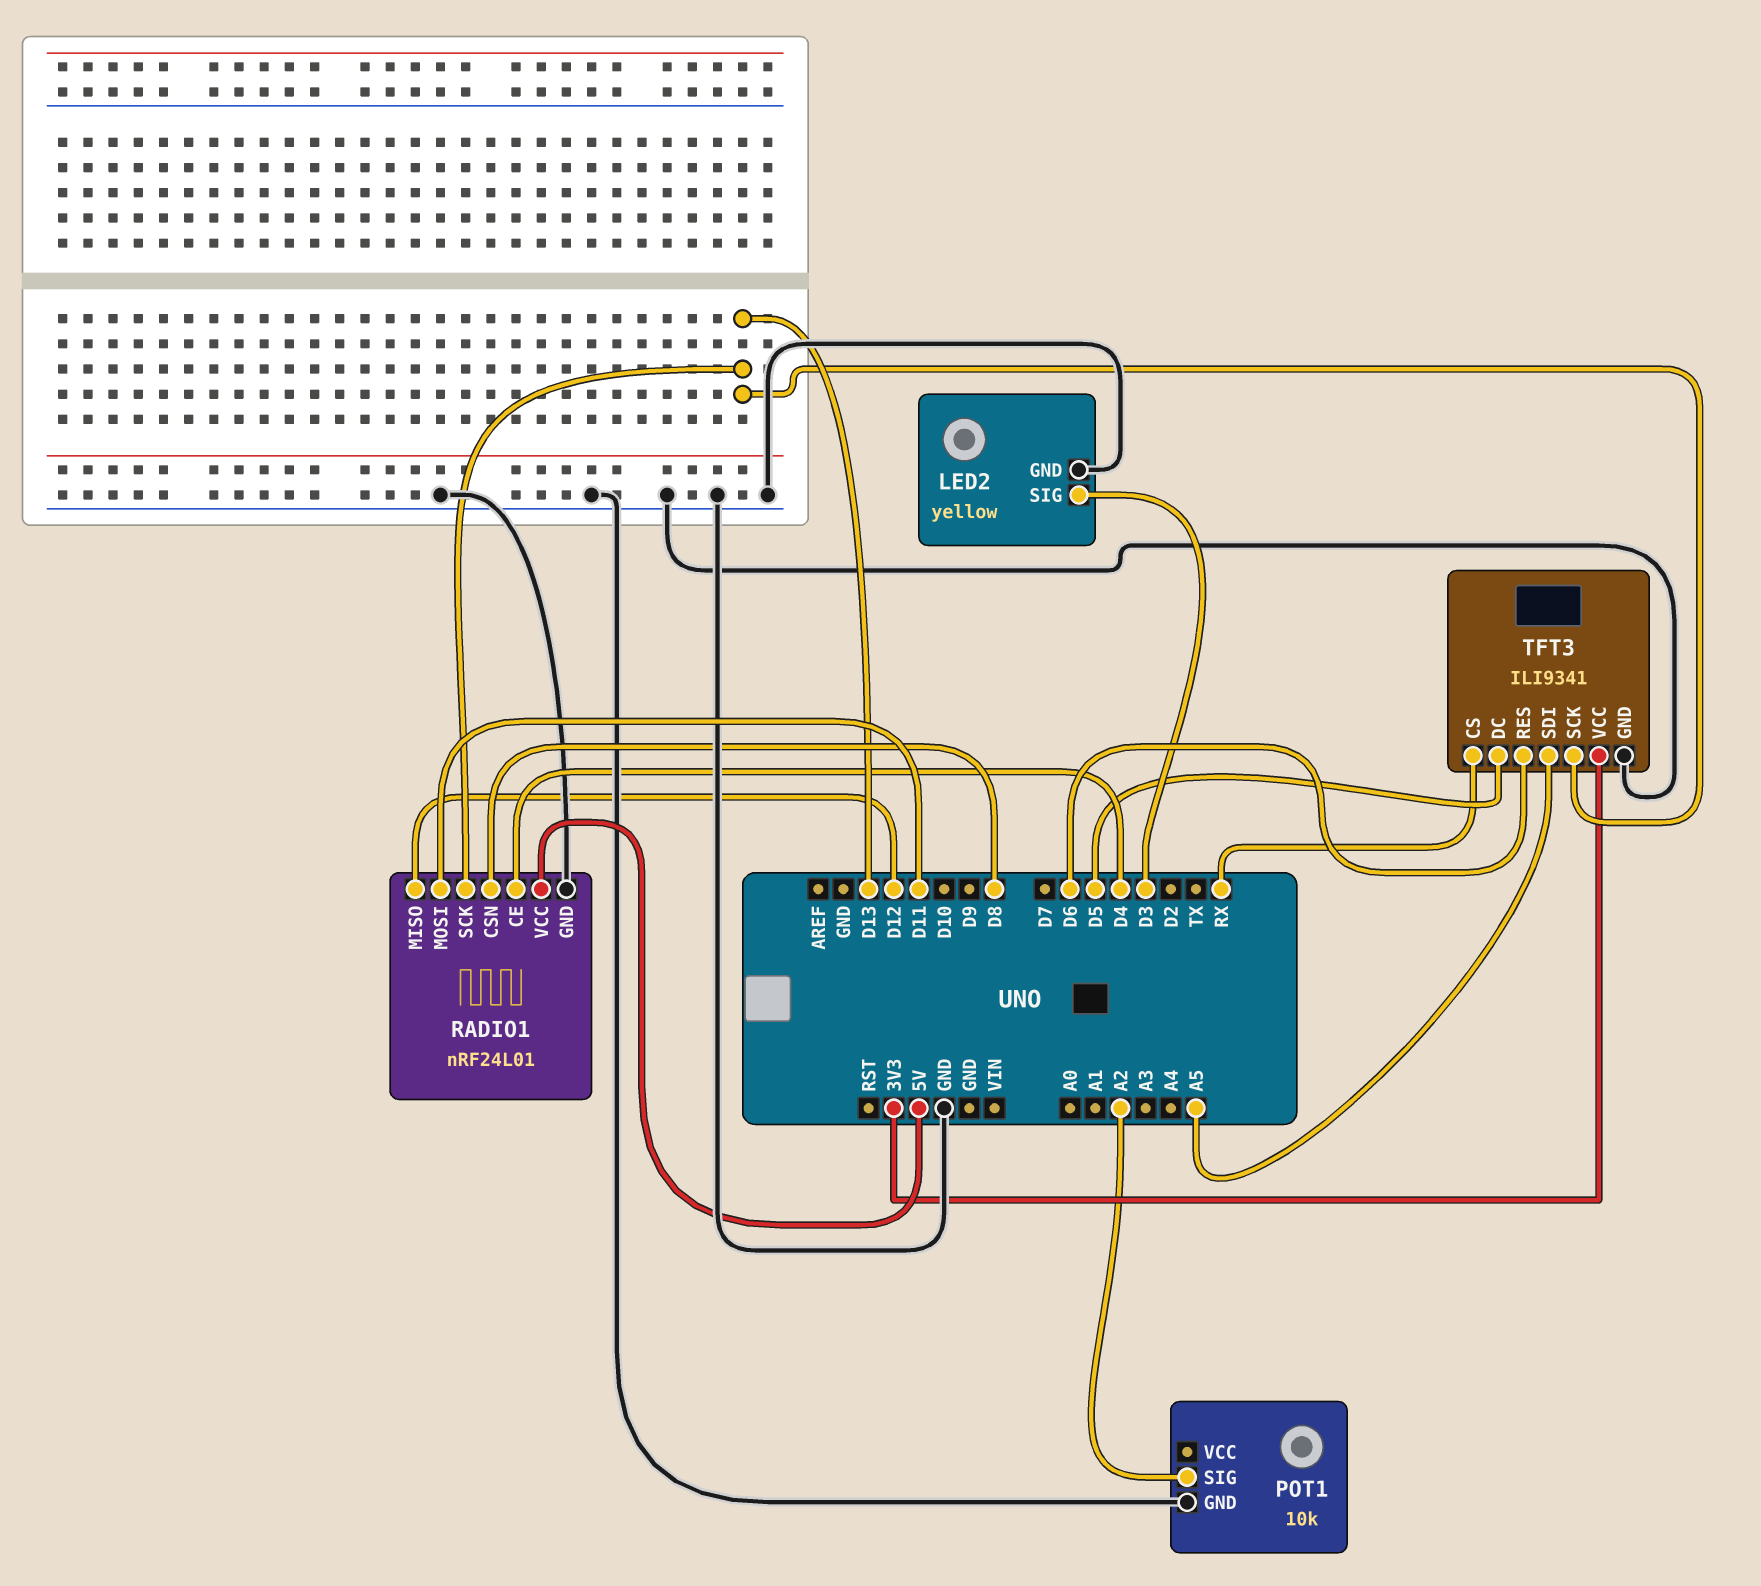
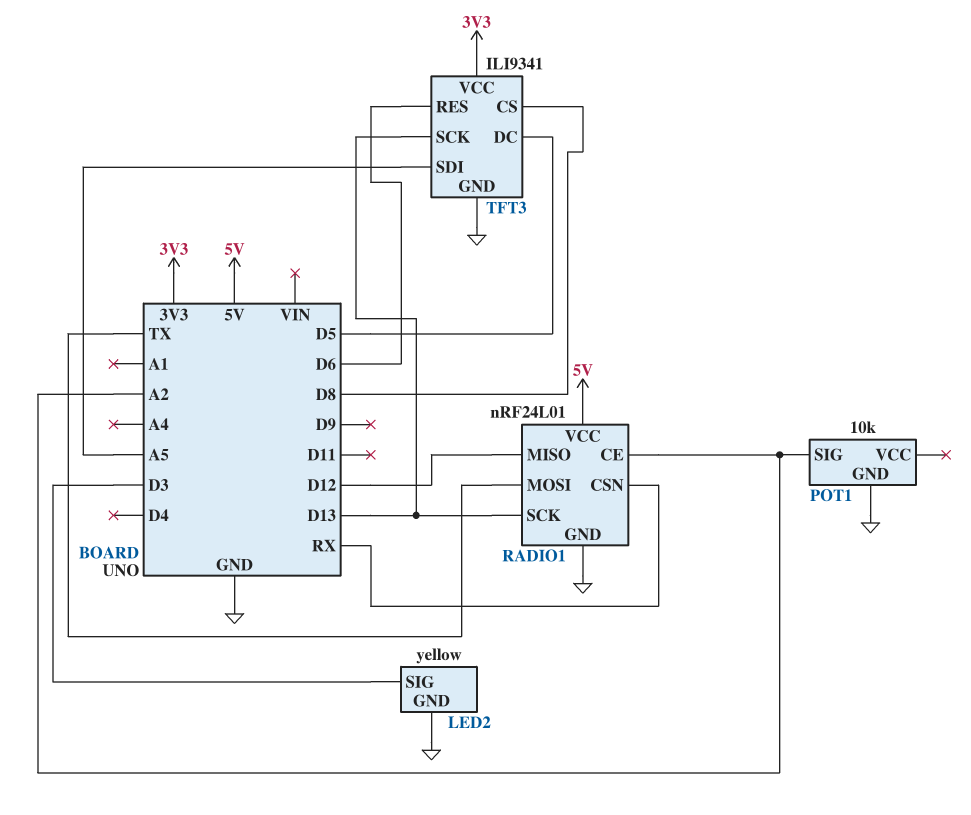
RADIO1 pin CE: D4 -> A2
RADIO1 pin CSN: D8 -> RX
RADIO1 pin MOSI: D11 -> TX
TFT3 pin CS: RX -> D8

